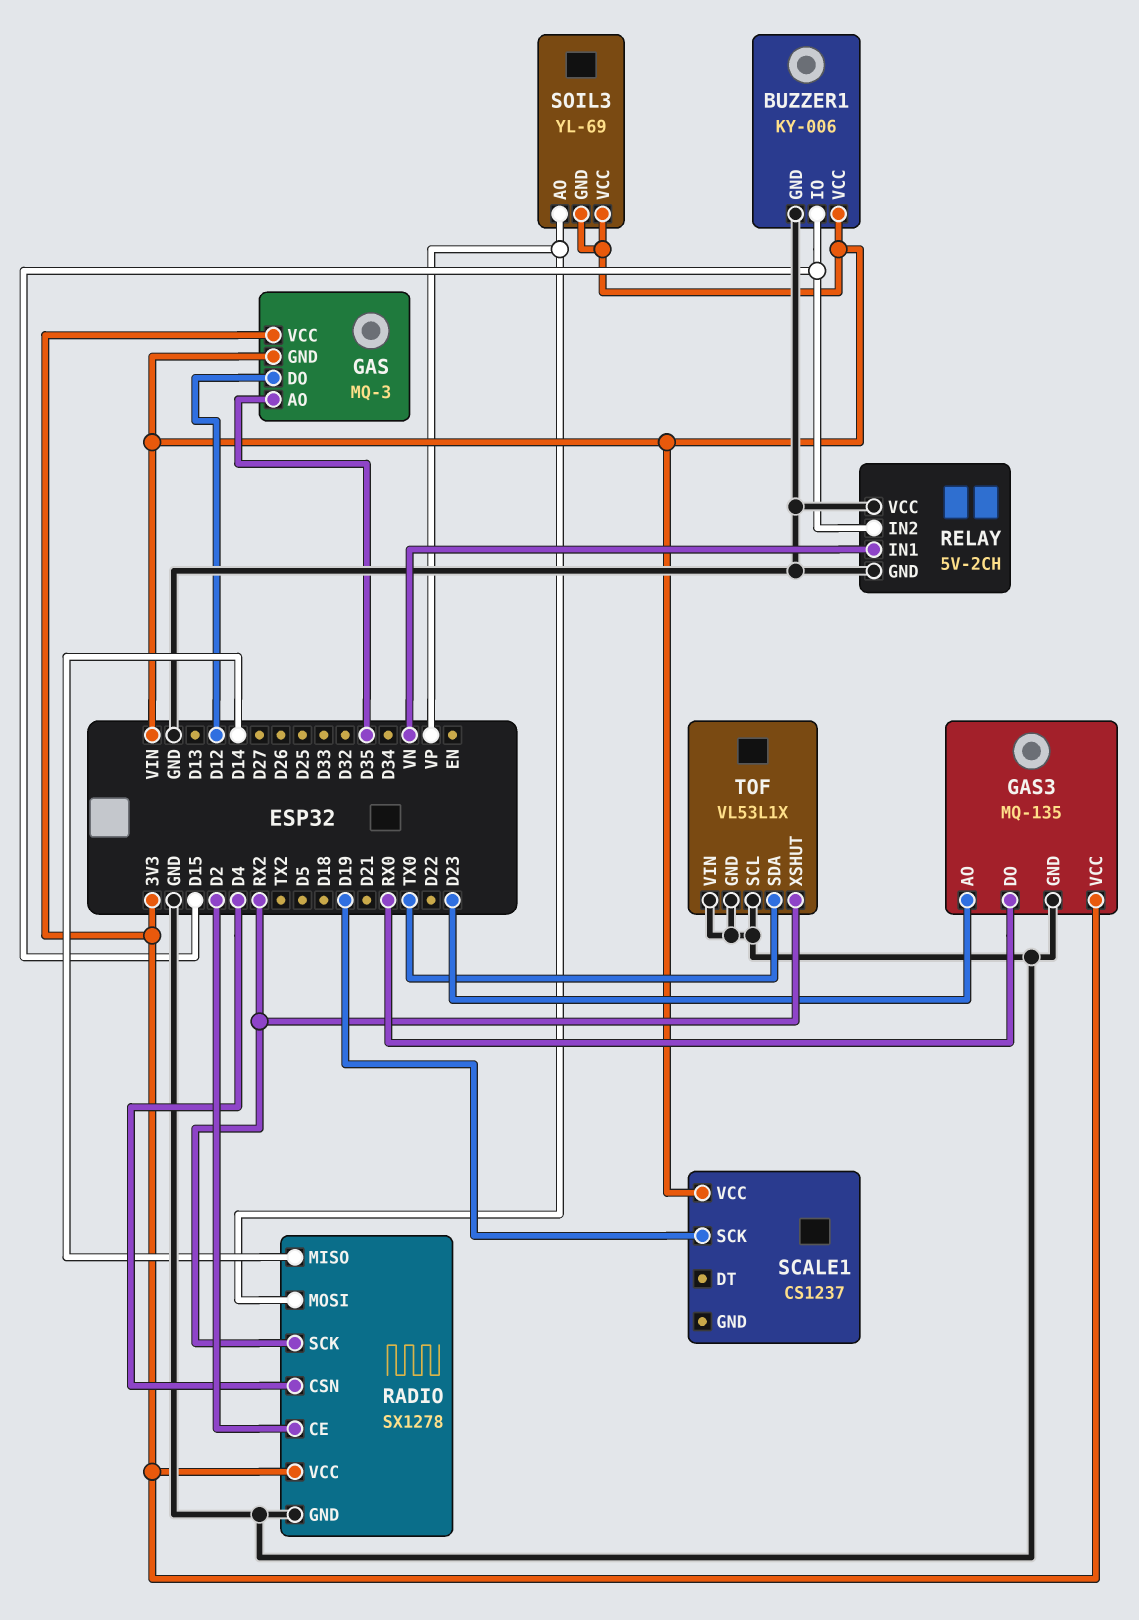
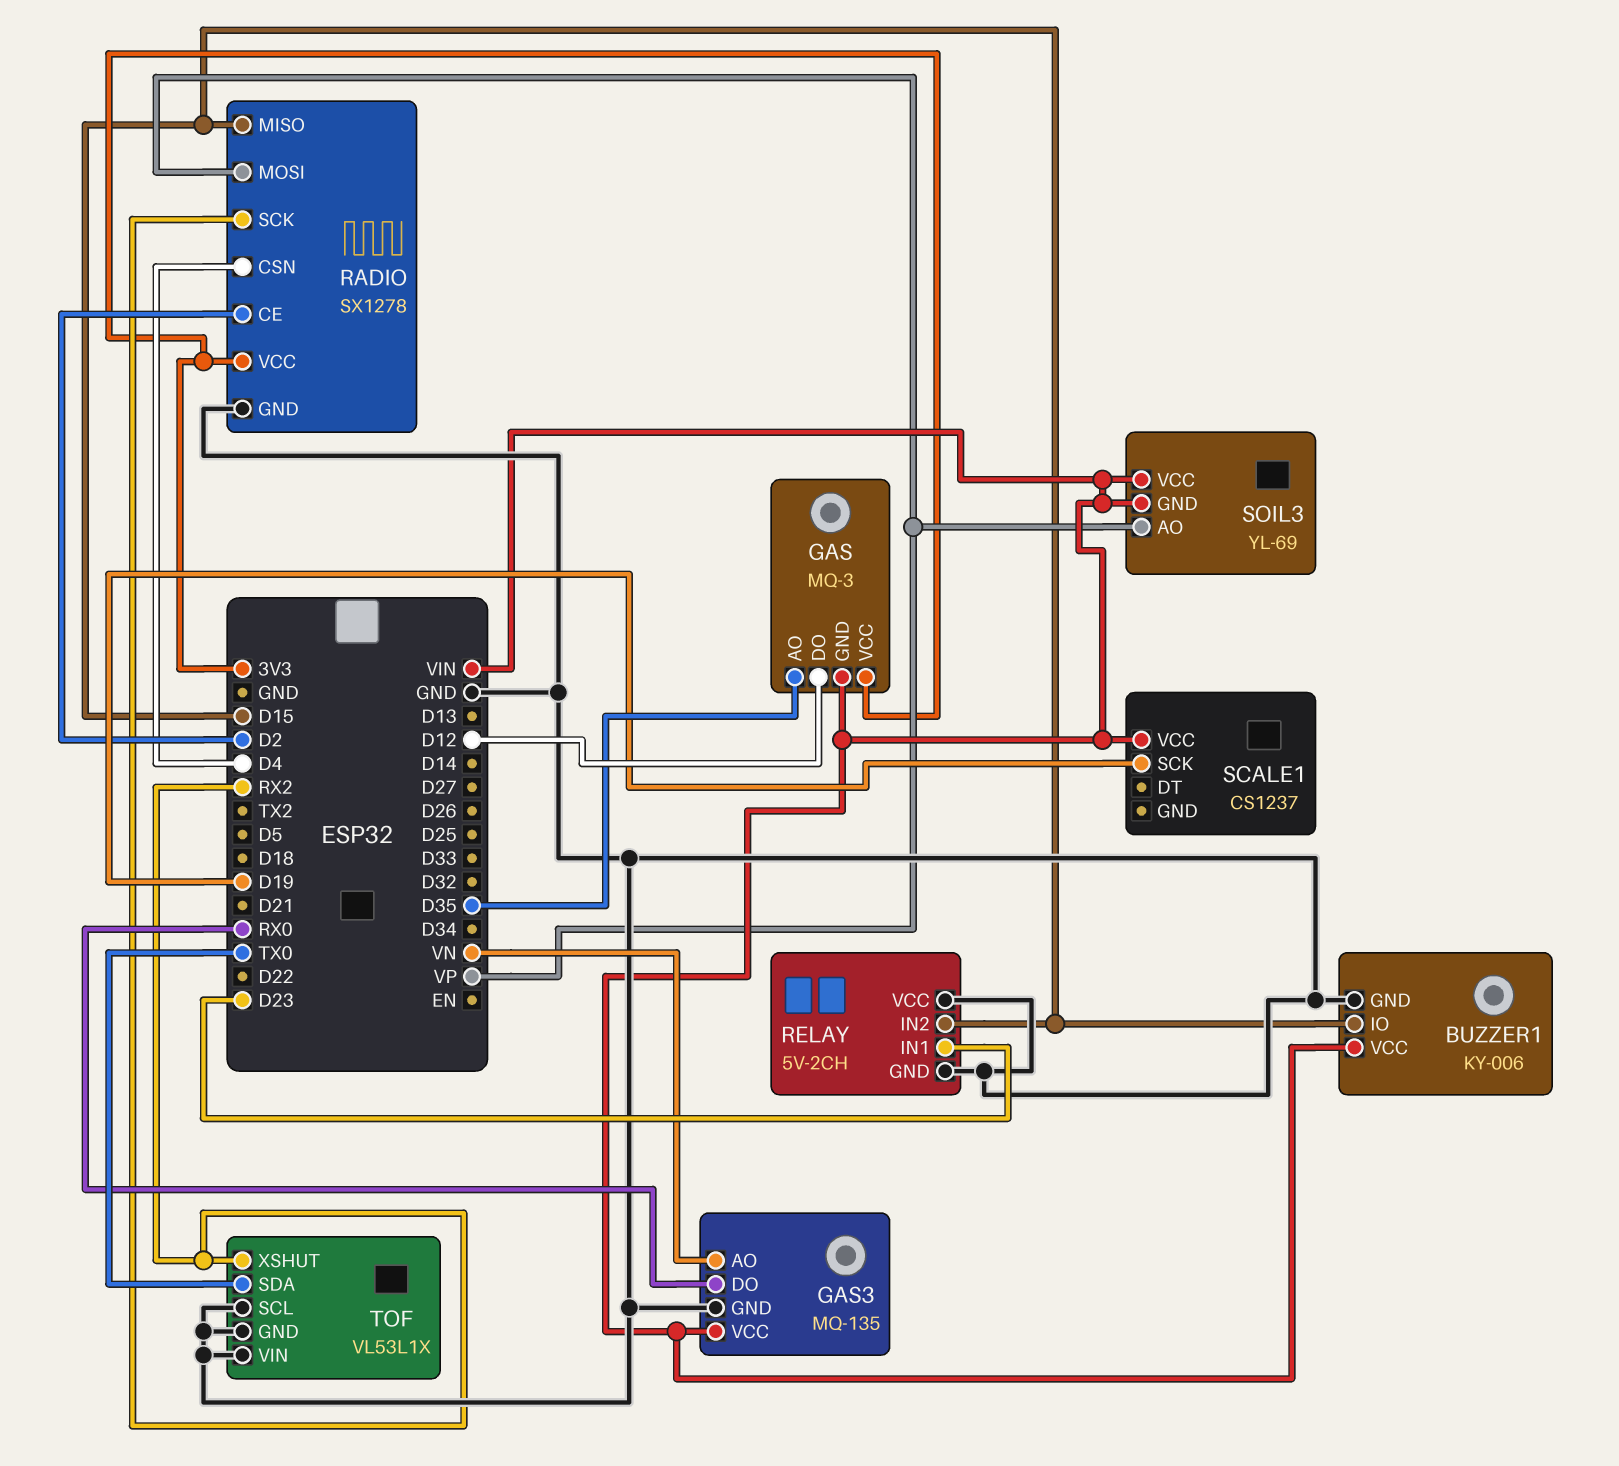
GAS3 pin AO: D23 -> VN
GAS3 pin VCC: 3V3 -> VIN
RADIO pin MISO: D14 -> D15
RELAY pin IN1: VN -> D23

